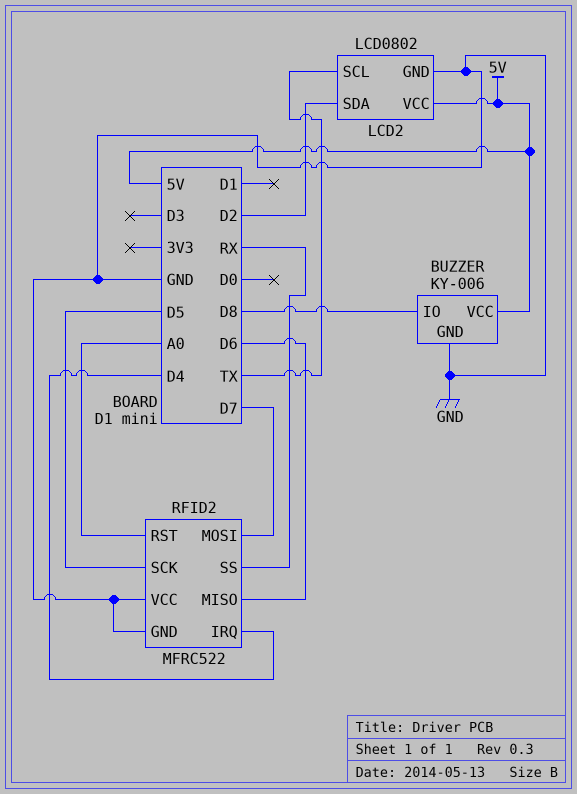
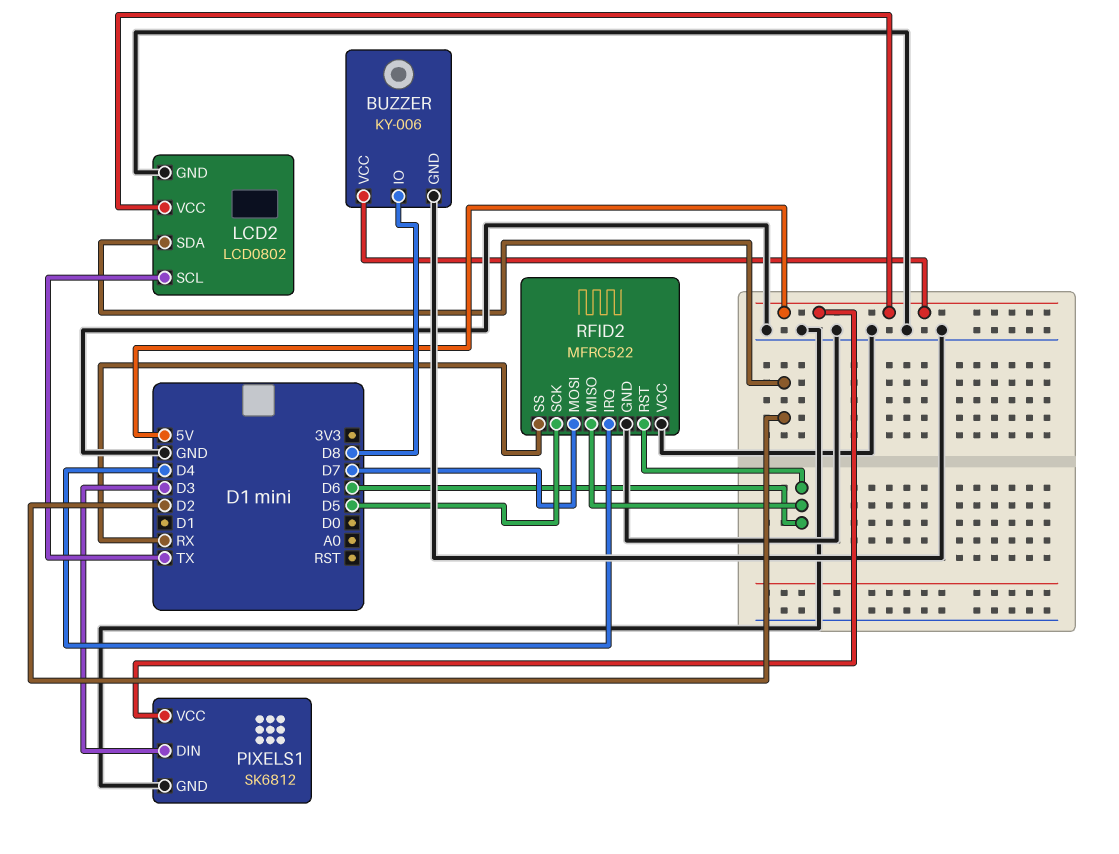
PIXELS1: none -> SK6812
PIXELS1 pin DIN: none -> D3
PIXELS1 pin GND: none -> GND
PIXELS1 pin VCC: none -> 5V
RFID2 pin RST: A0 -> D6

